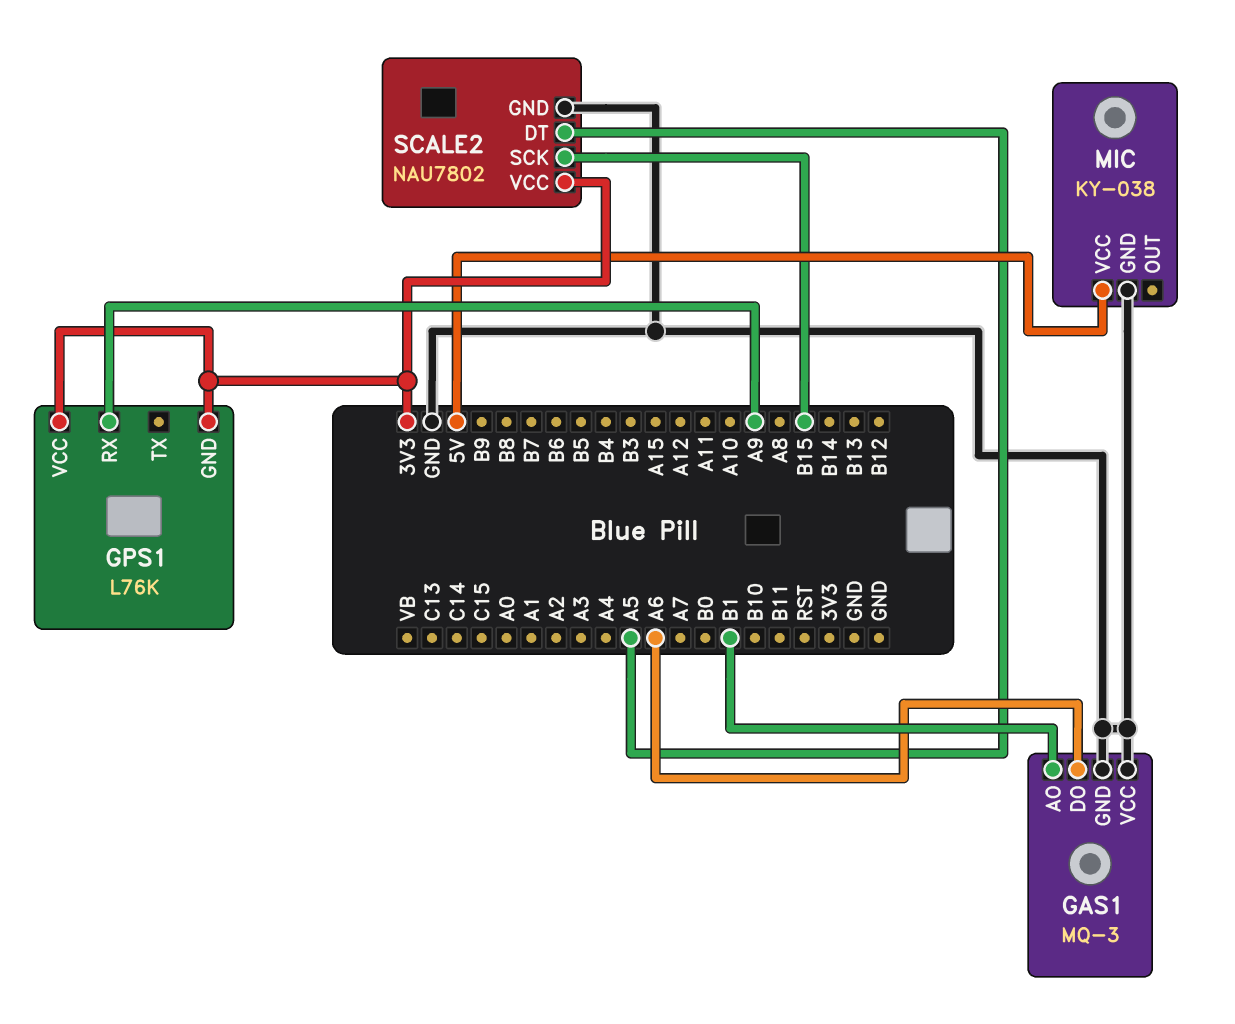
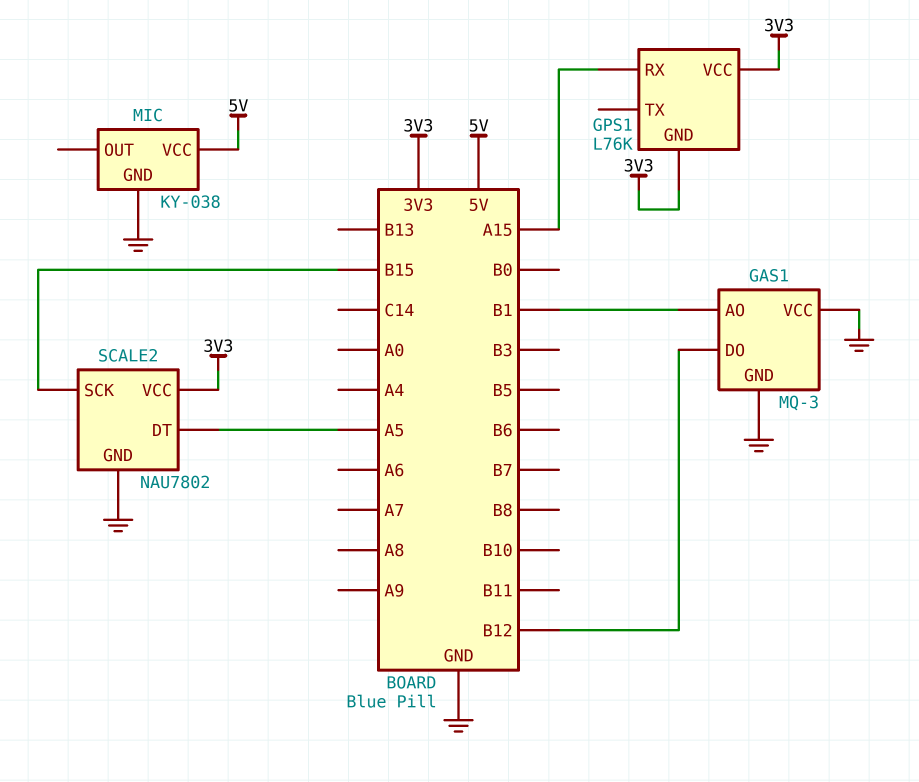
GAS1 pin DO: A6 -> B12
GPS1 pin RX: A9 -> A15

